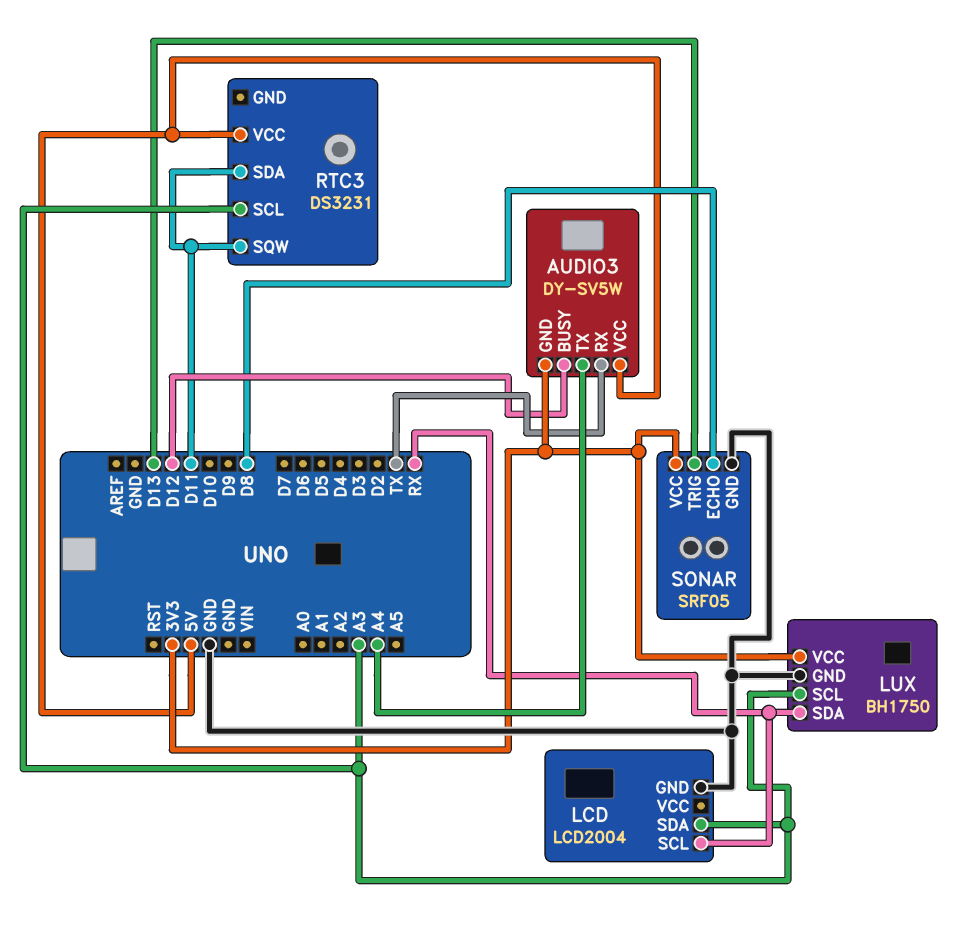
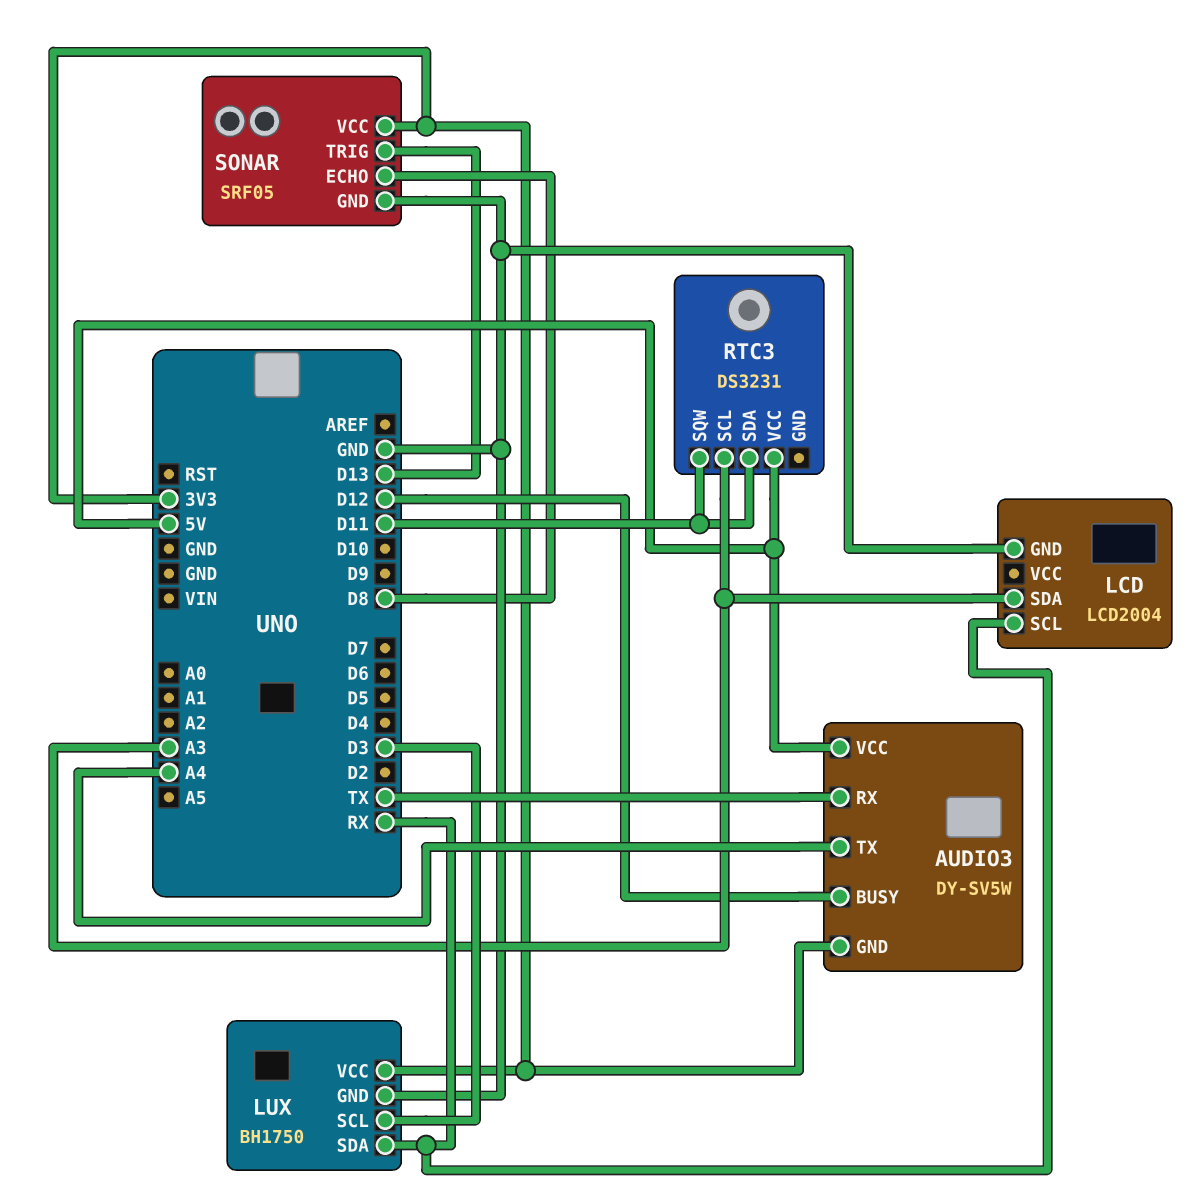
LUX pin SCL: A3 -> D3

